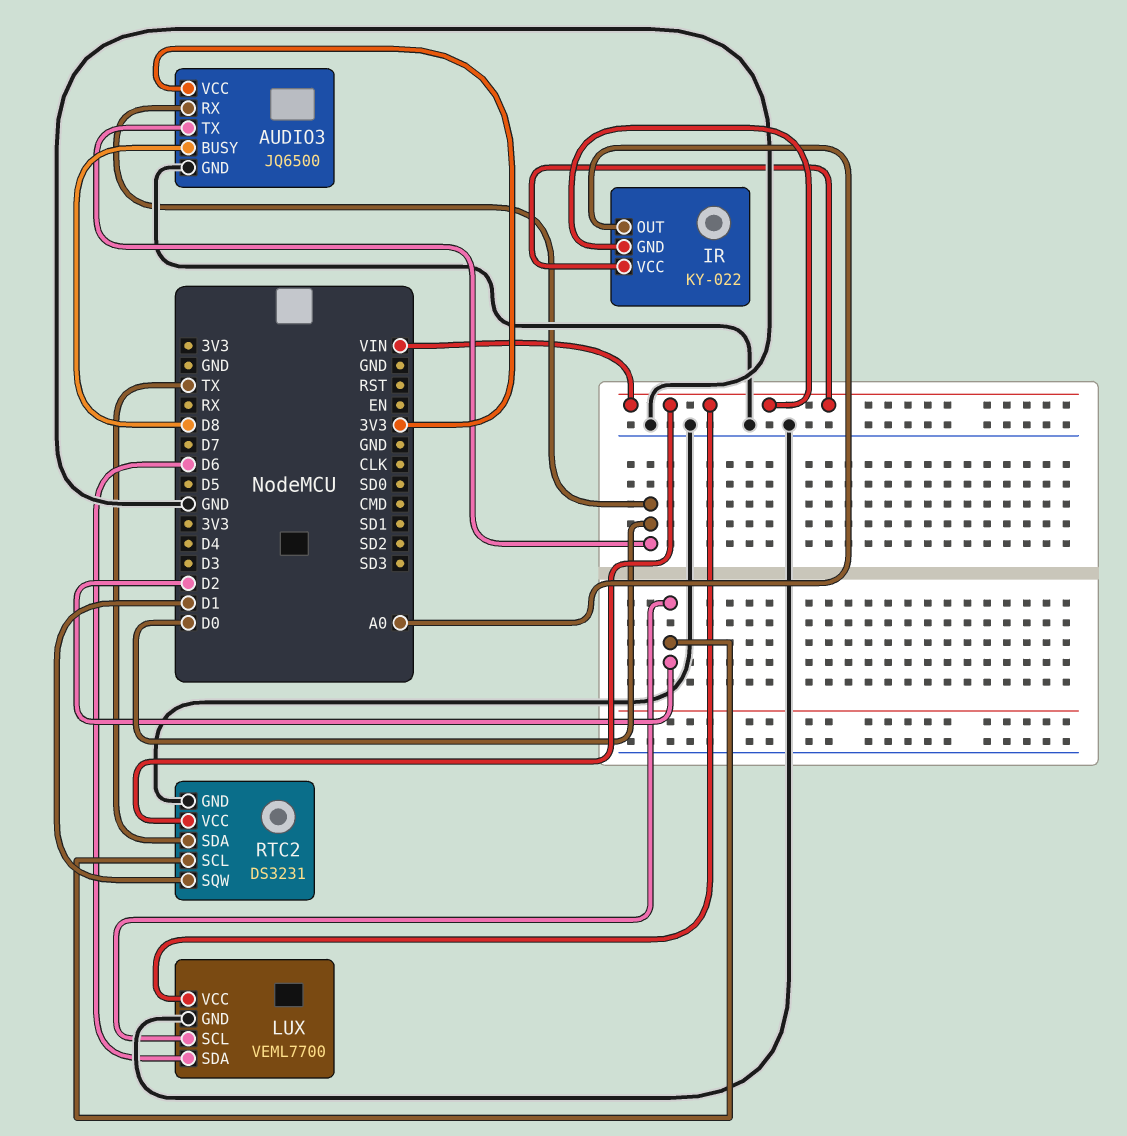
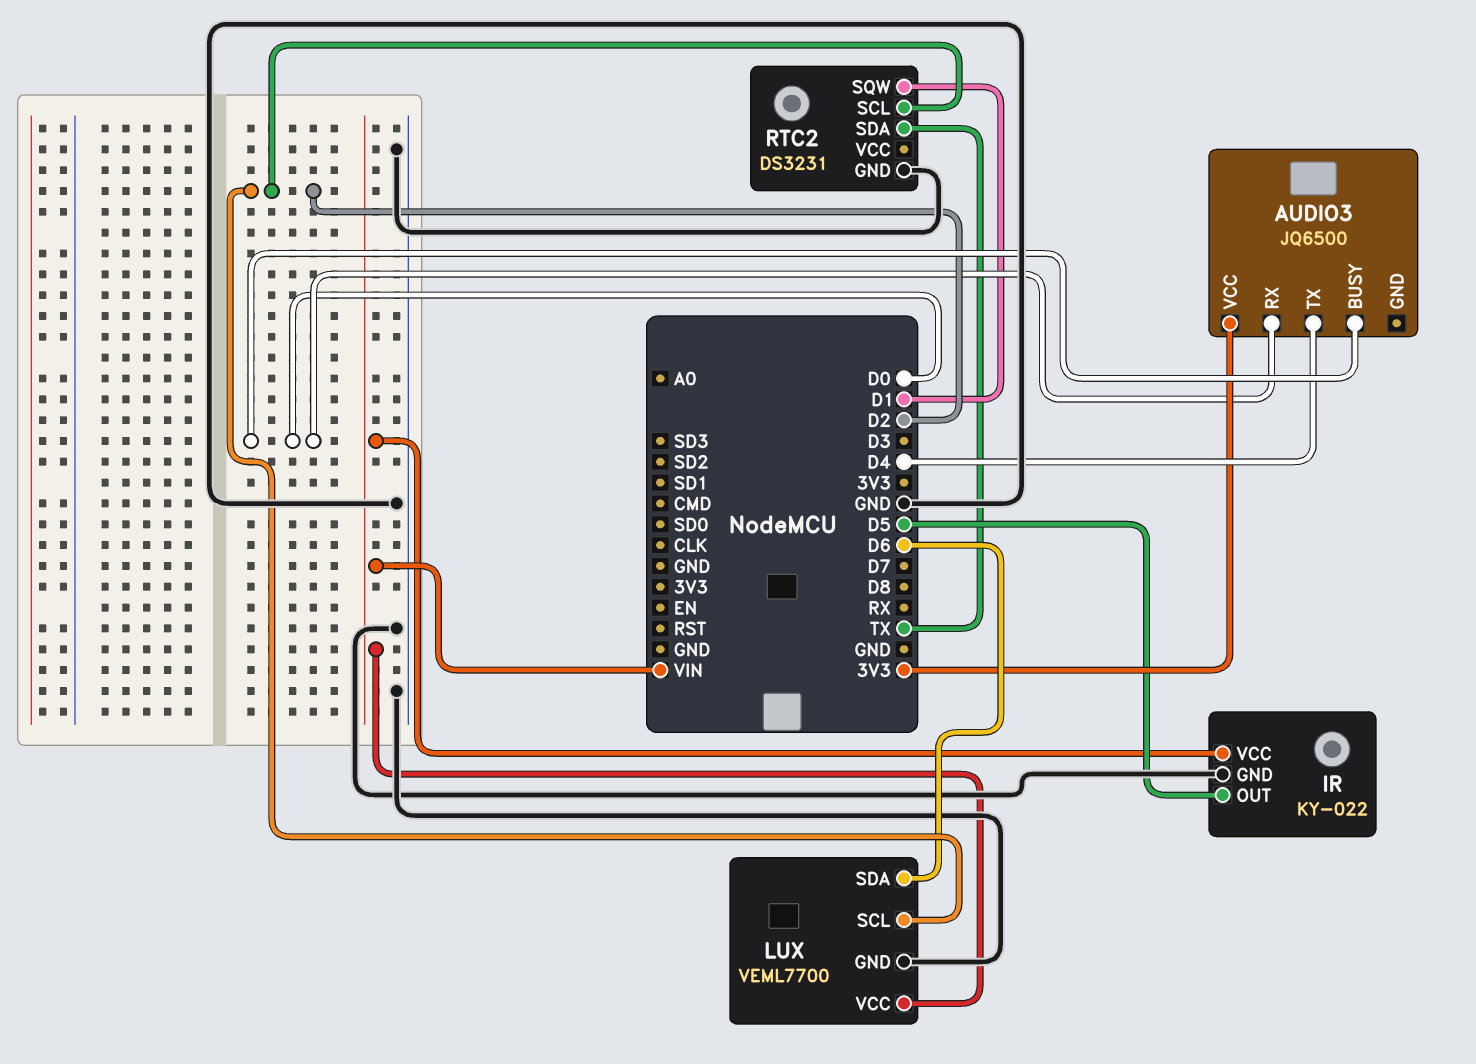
AUDIO3 pin BUSY: D8 -> D0
AUDIO3 pin GND: GND -> none
AUDIO3 pin TX: D0 -> D4
IR pin GND: VIN -> GND
IR pin OUT: A0 -> D5
RTC2 pin VCC: VIN -> none

